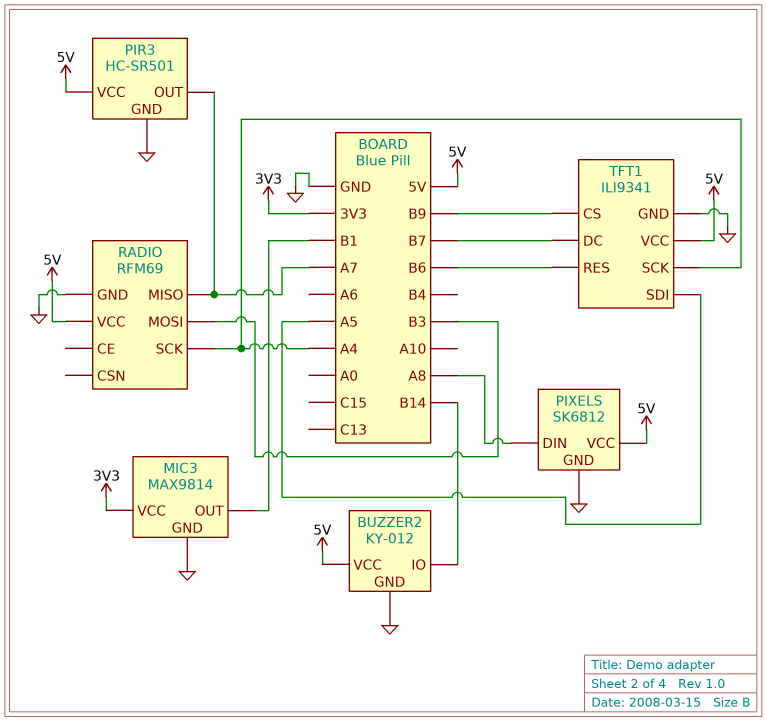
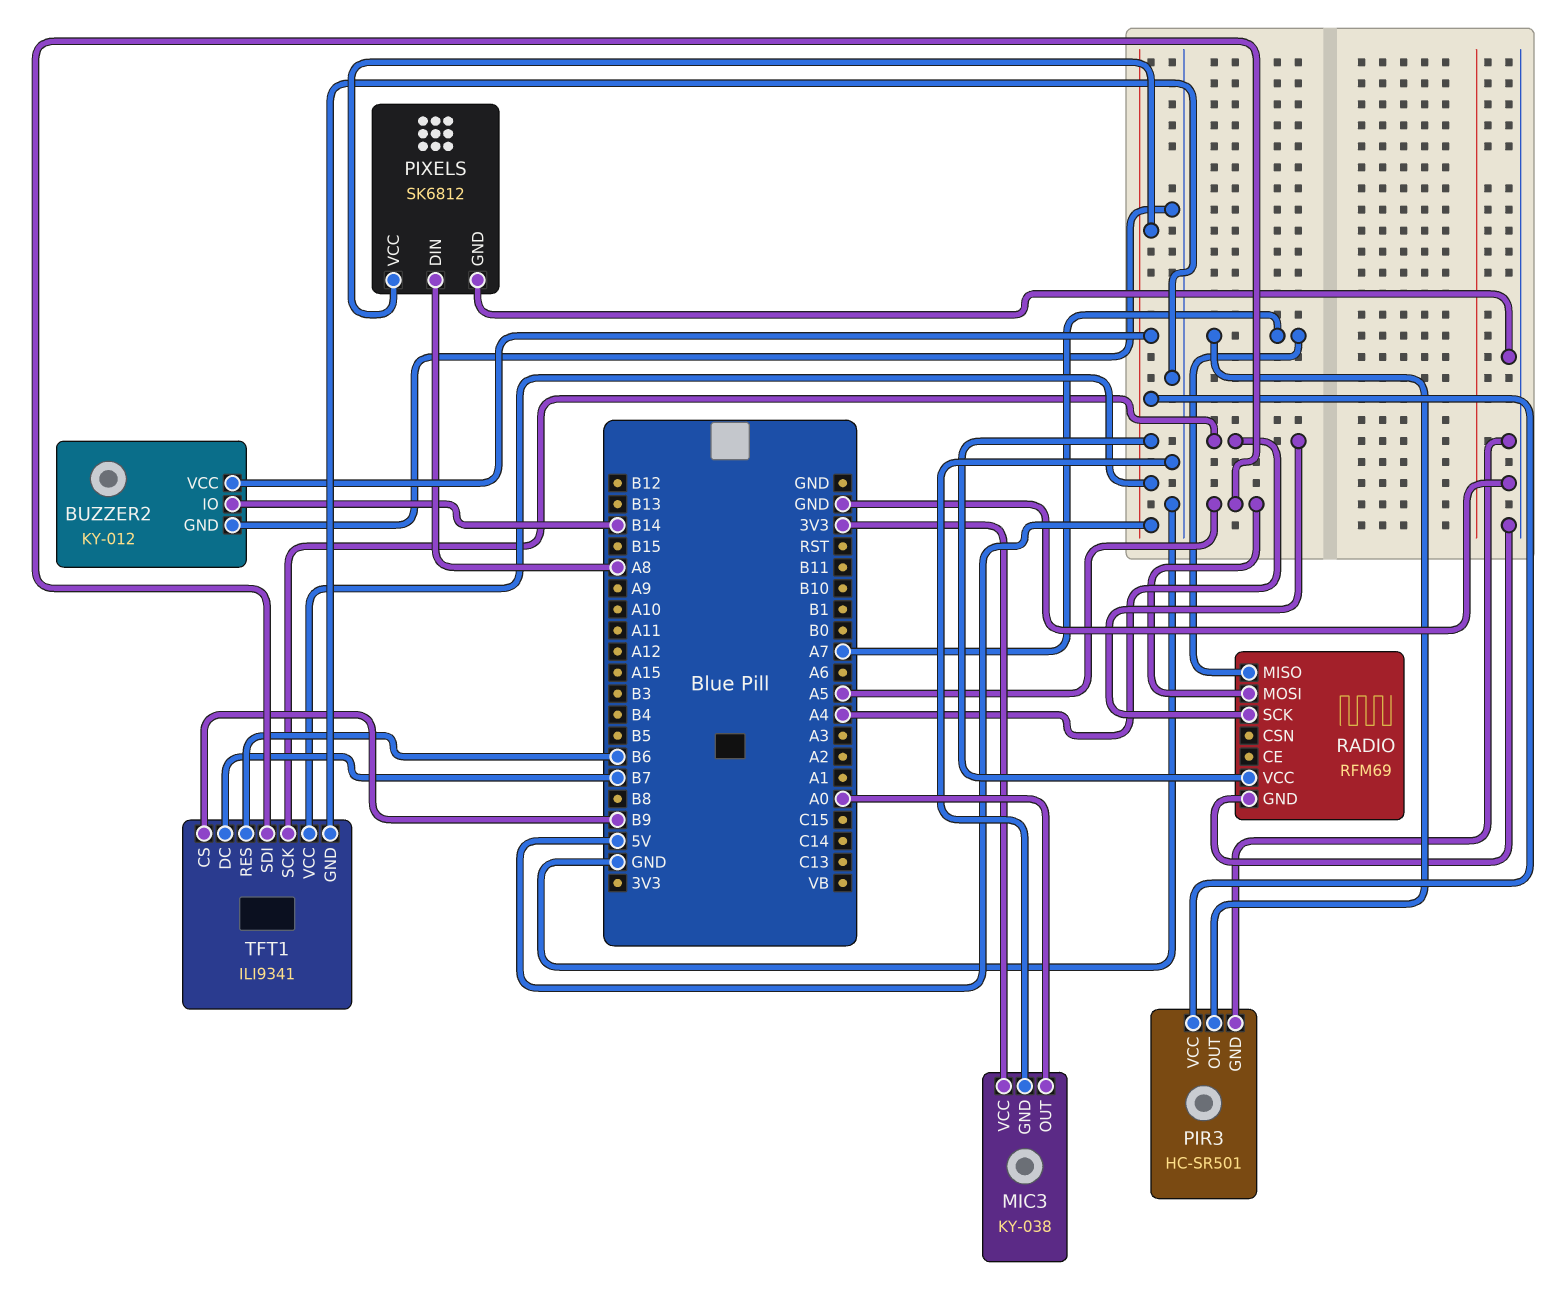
MIC3: MAX9814 -> KY-038
MIC3 pin OUT: B1 -> A0
RADIO pin MOSI: B3 -> A5

